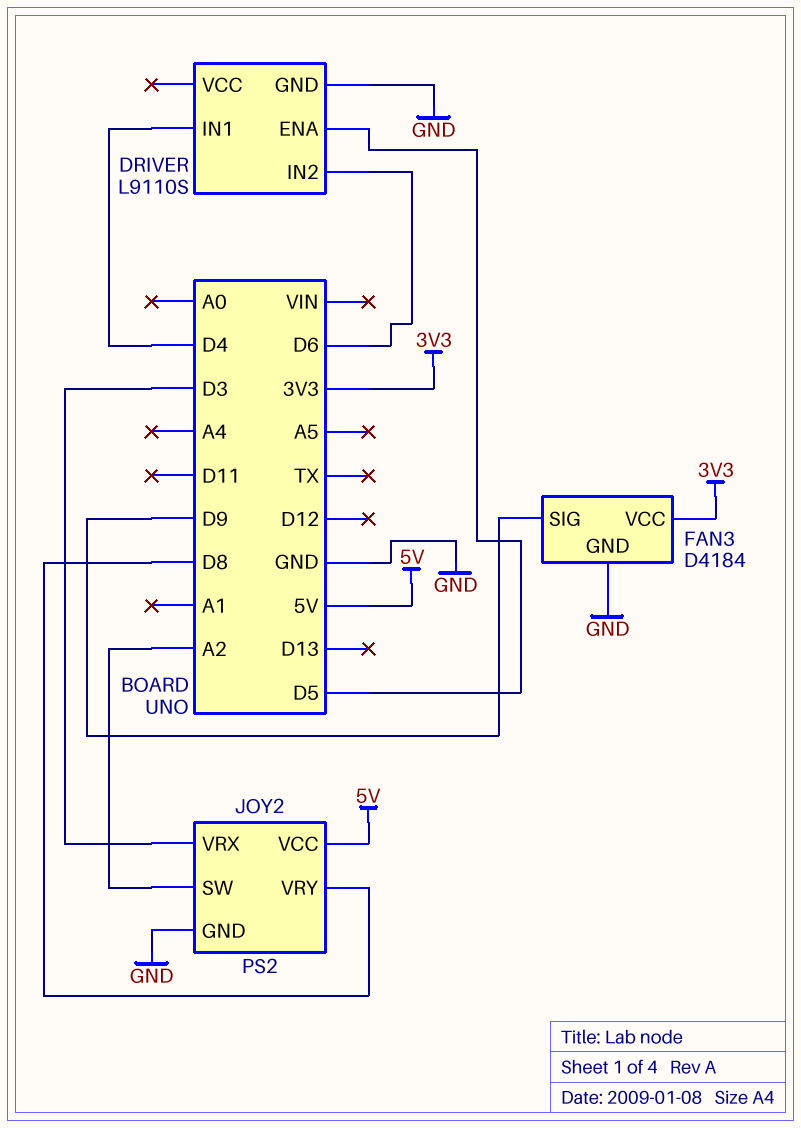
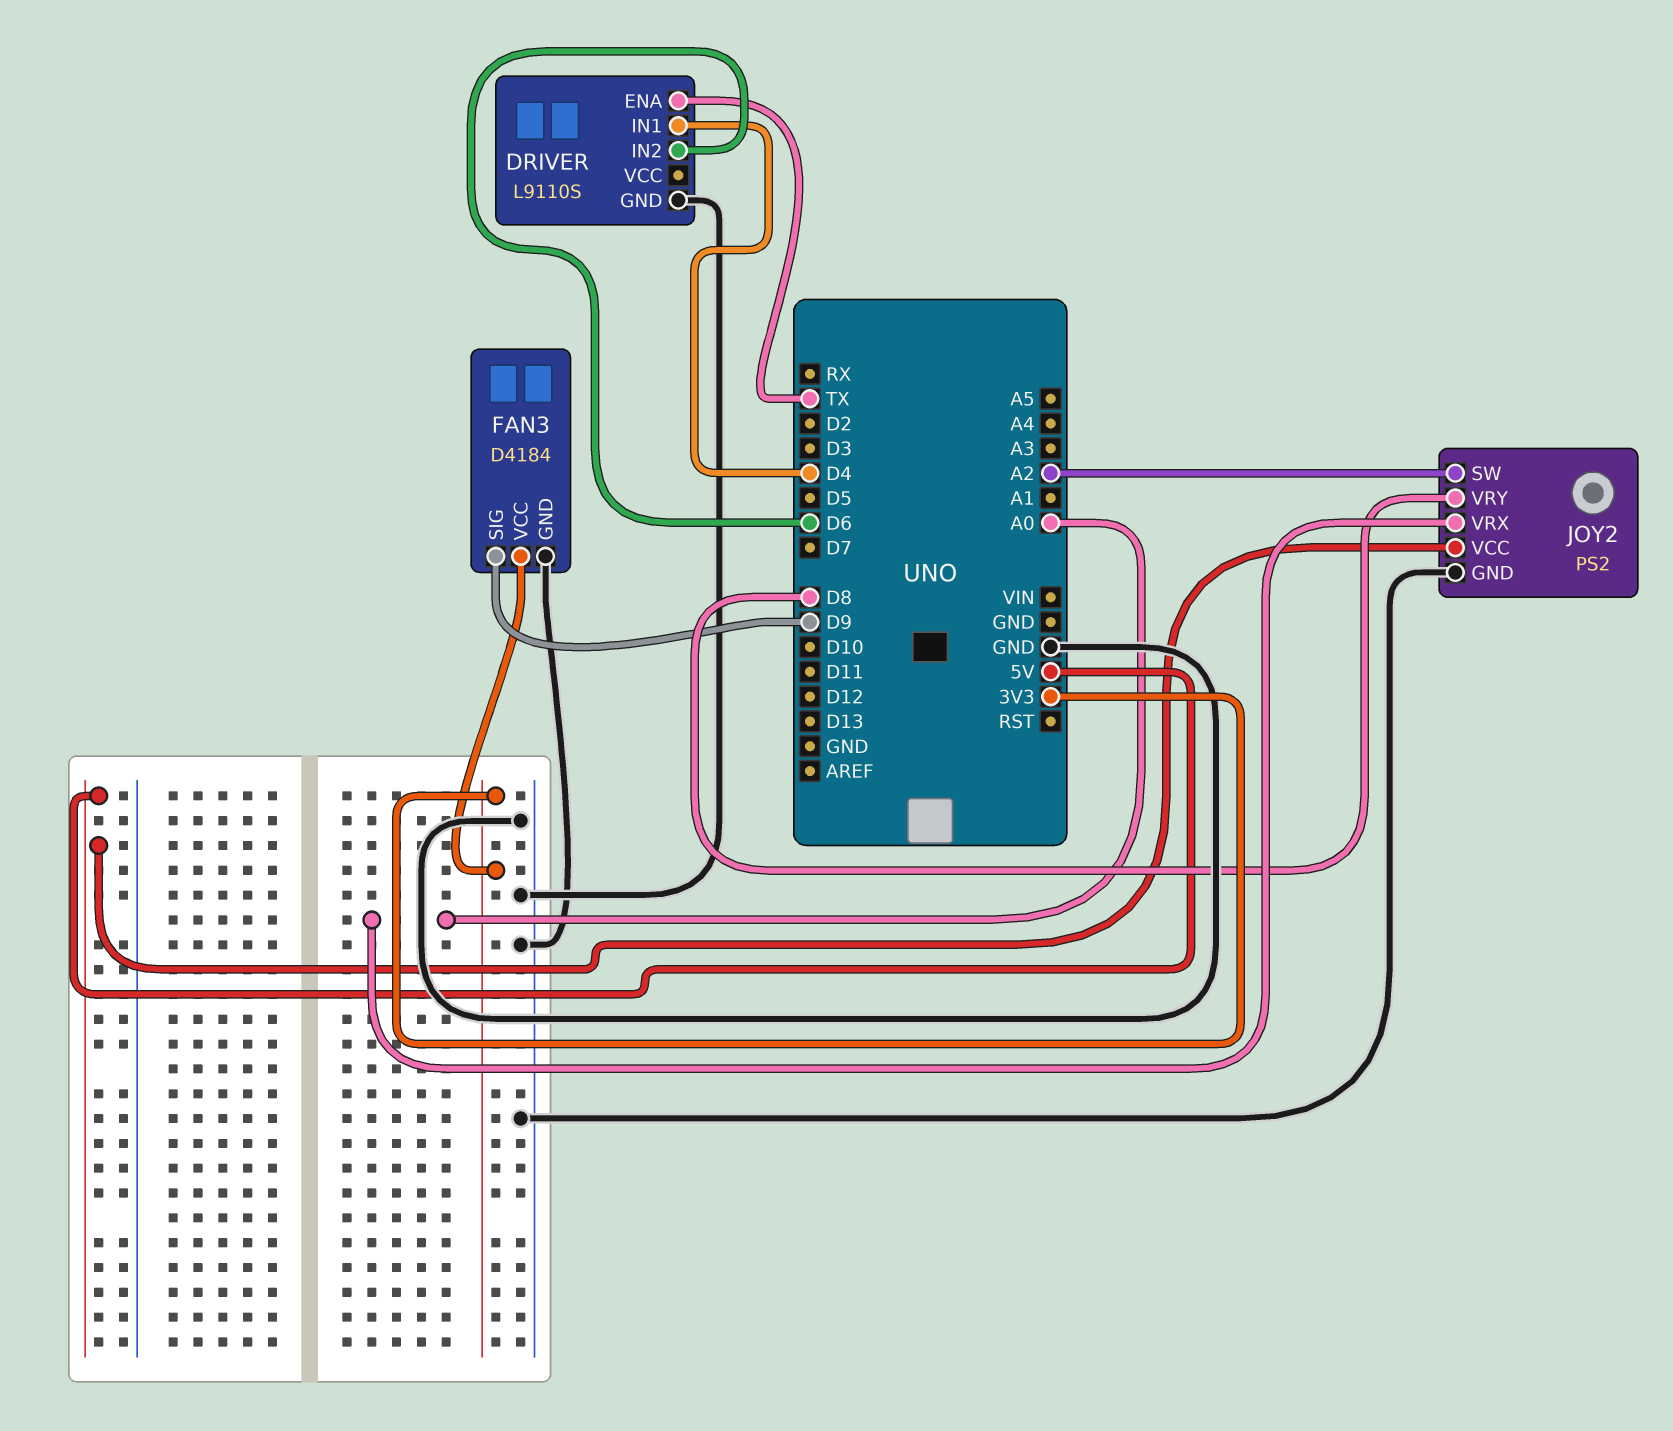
DRIVER pin ENA: D5 -> TX
JOY2 pin VRX: D3 -> A0

